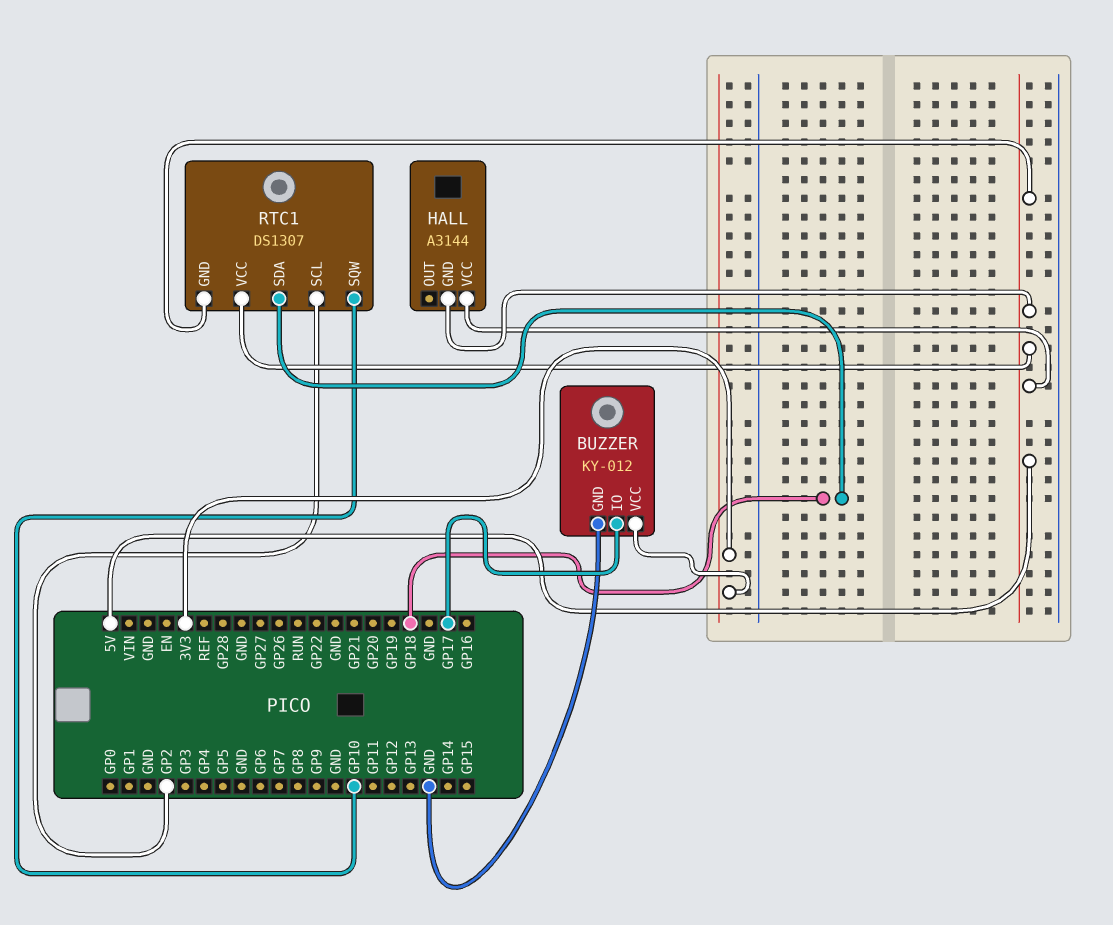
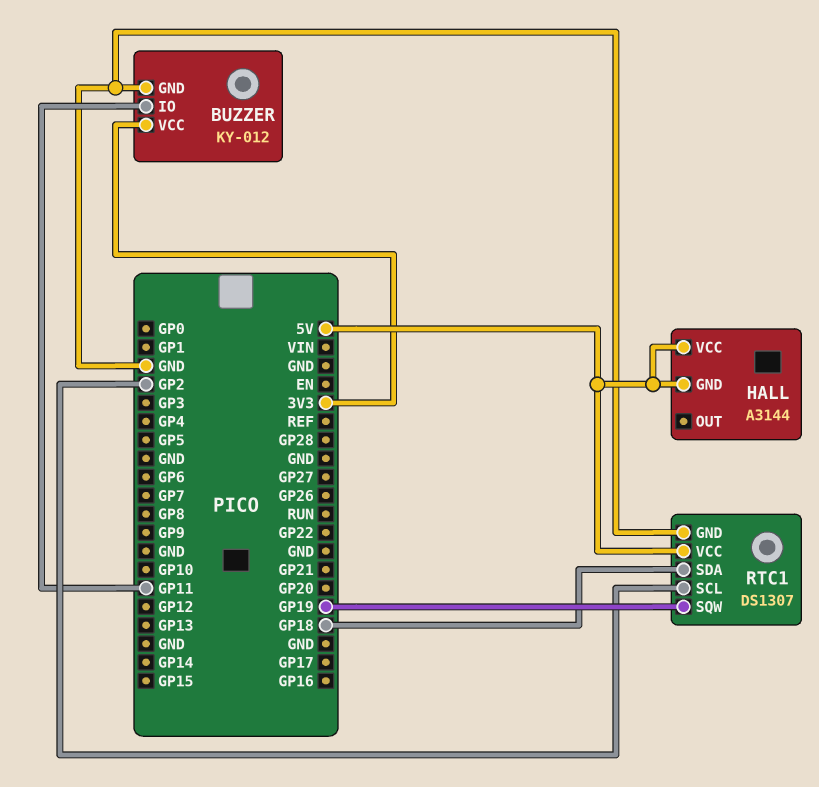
BUZZER pin IO: GP17 -> GP11
RTC1 pin GND: 5V -> GND
RTC1 pin SQW: GP10 -> GP19

